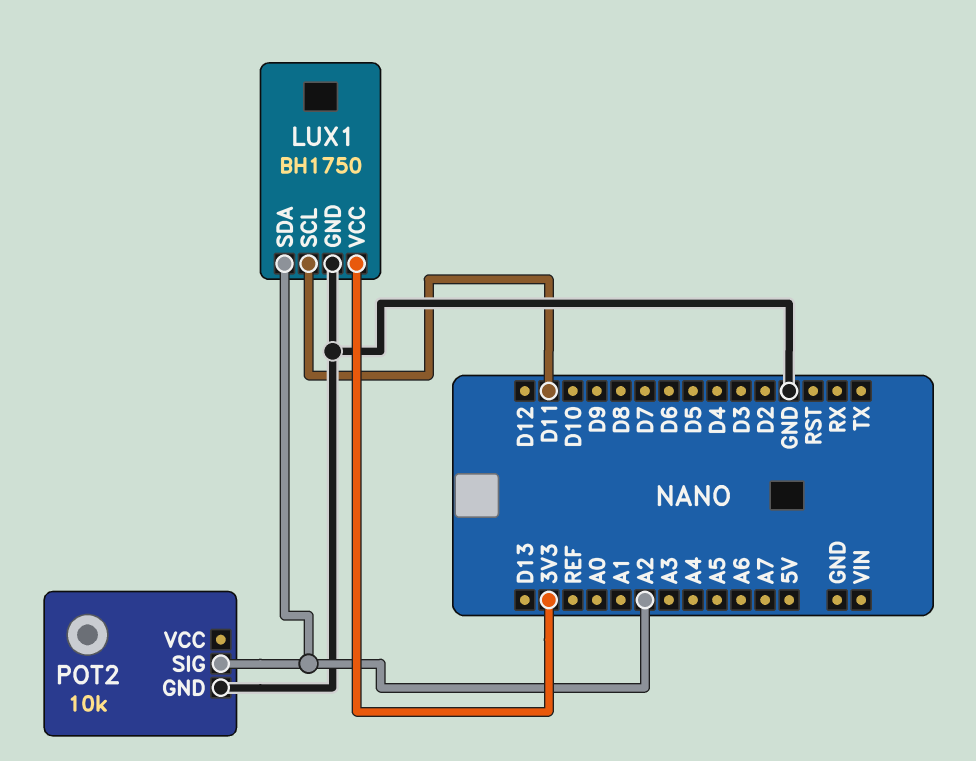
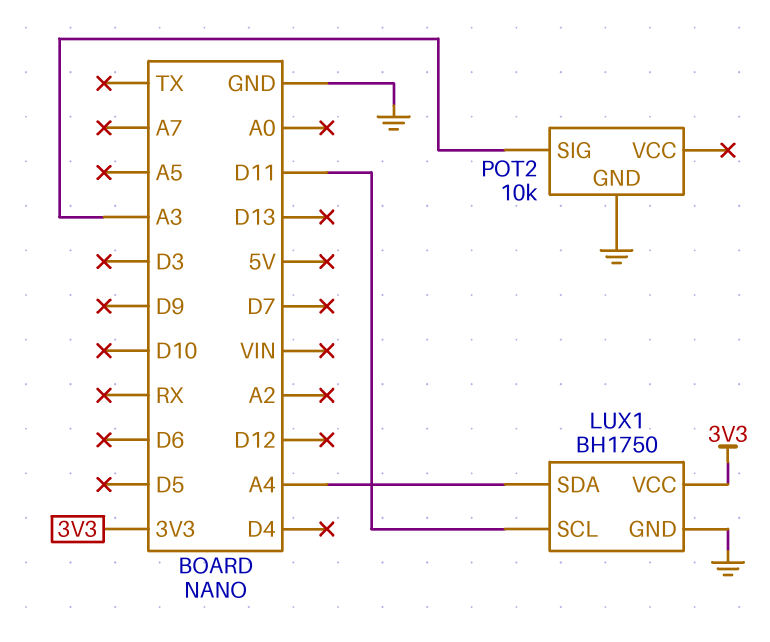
LUX1 pin SDA: A2 -> A4
POT2 pin SIG: A2 -> A3

